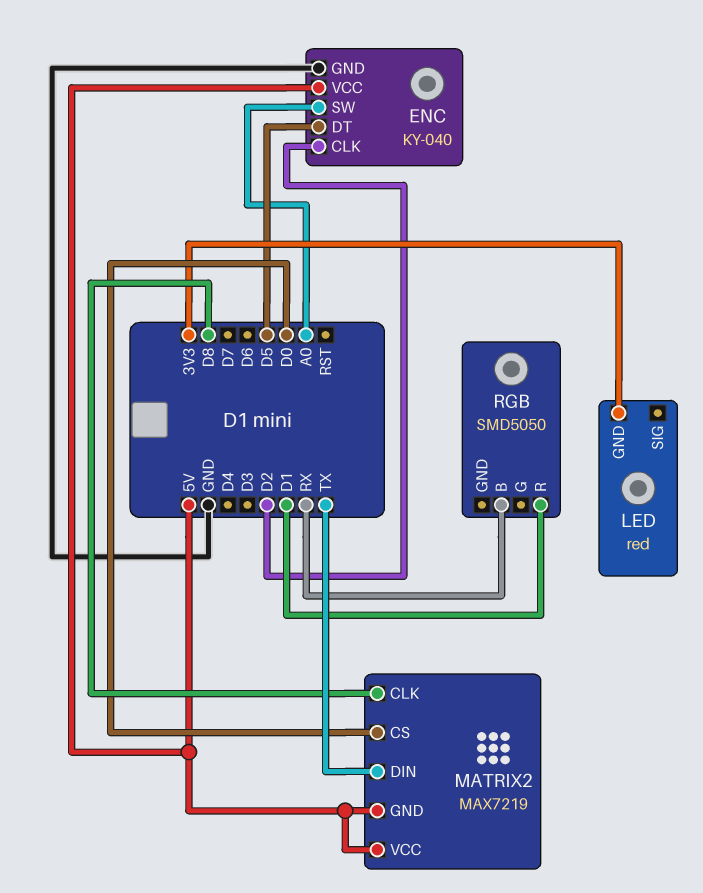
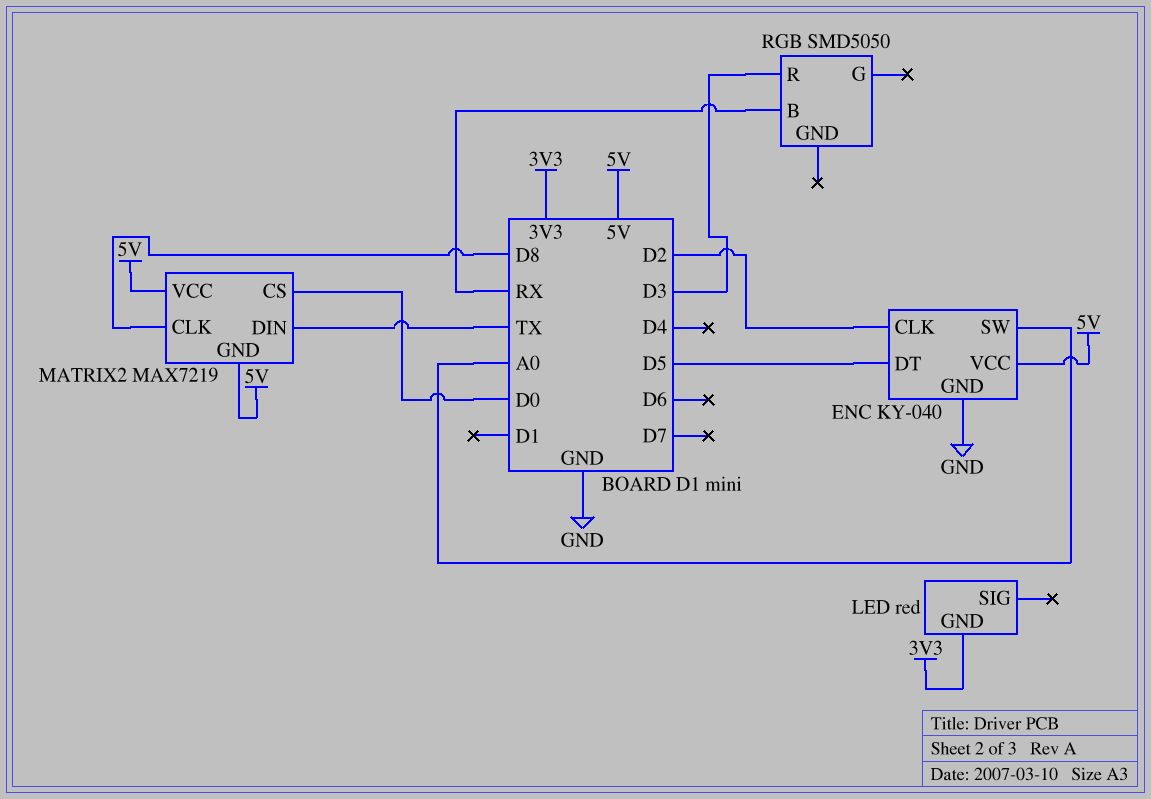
RGB pin R: D1 -> D3

